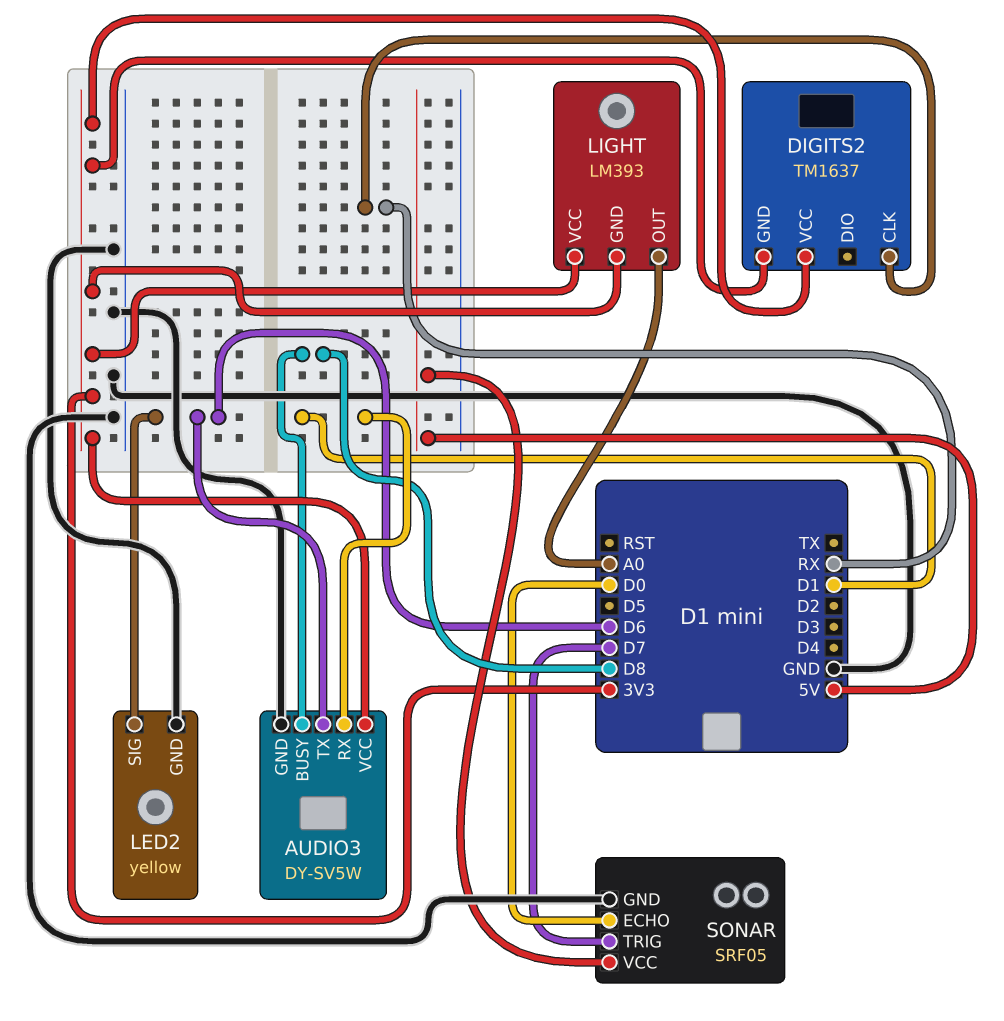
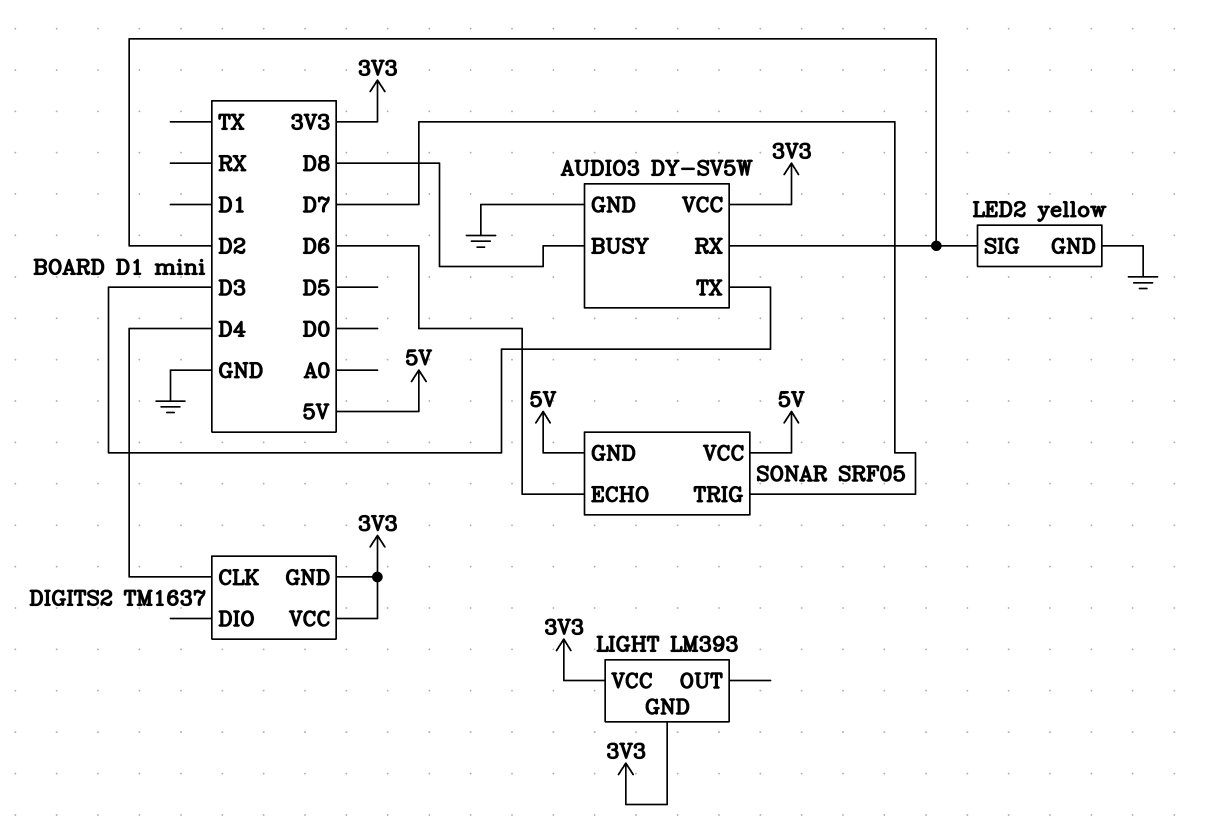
AUDIO3 pin RX: D1 -> D2
AUDIO3 pin TX: D6 -> D3
DIGITS2 pin CLK: RX -> D4
LED2 pin SIG: D6 -> D2
LIGHT pin OUT: A0 -> none
SONAR pin ECHO: D0 -> D6
SONAR pin GND: GND -> 5V

